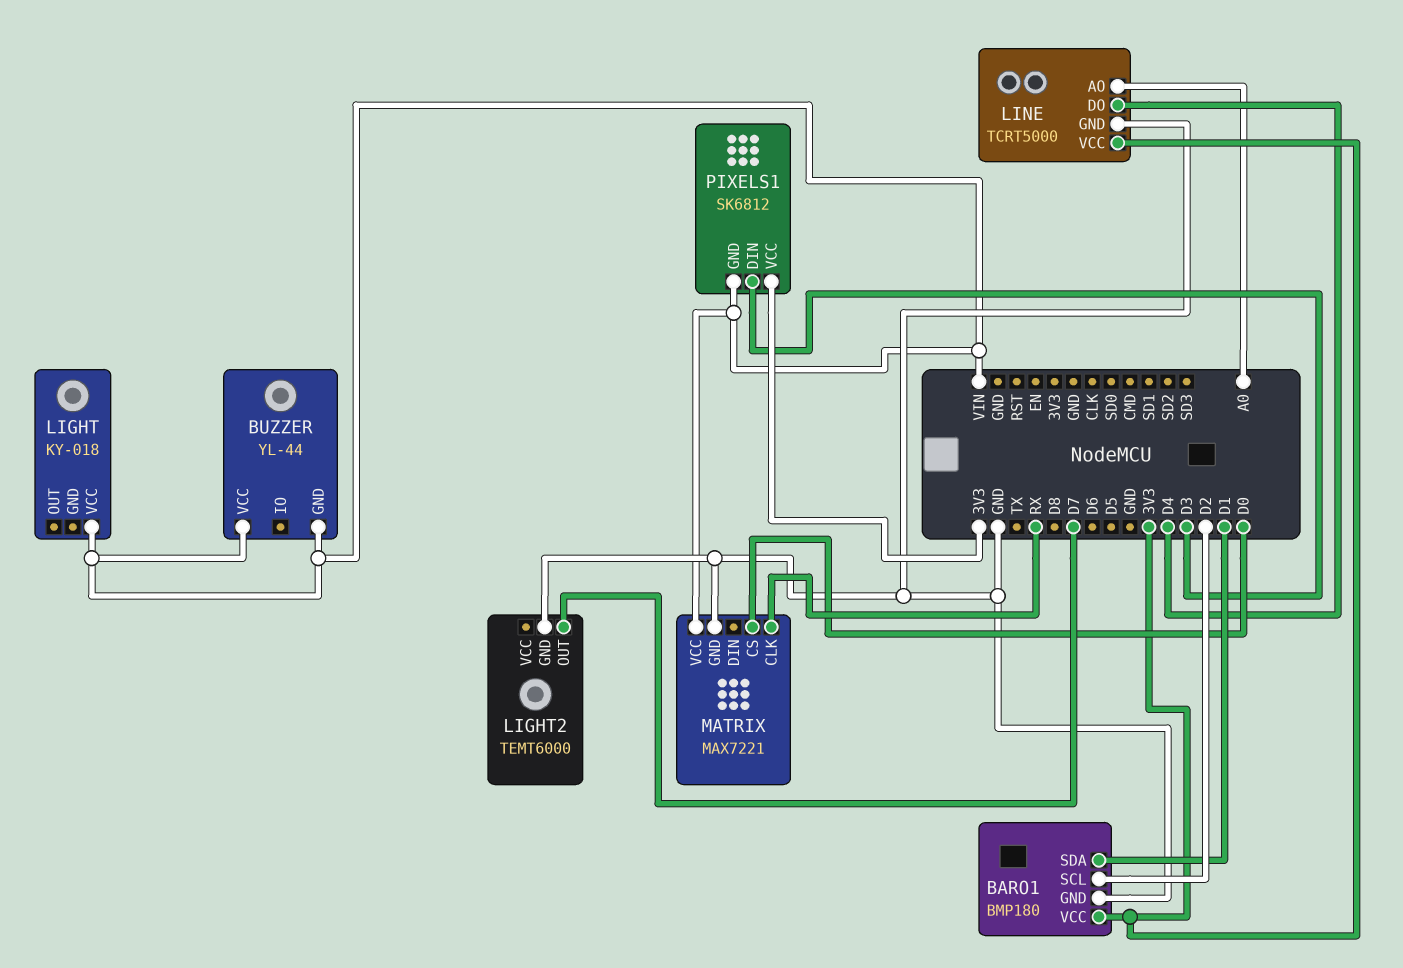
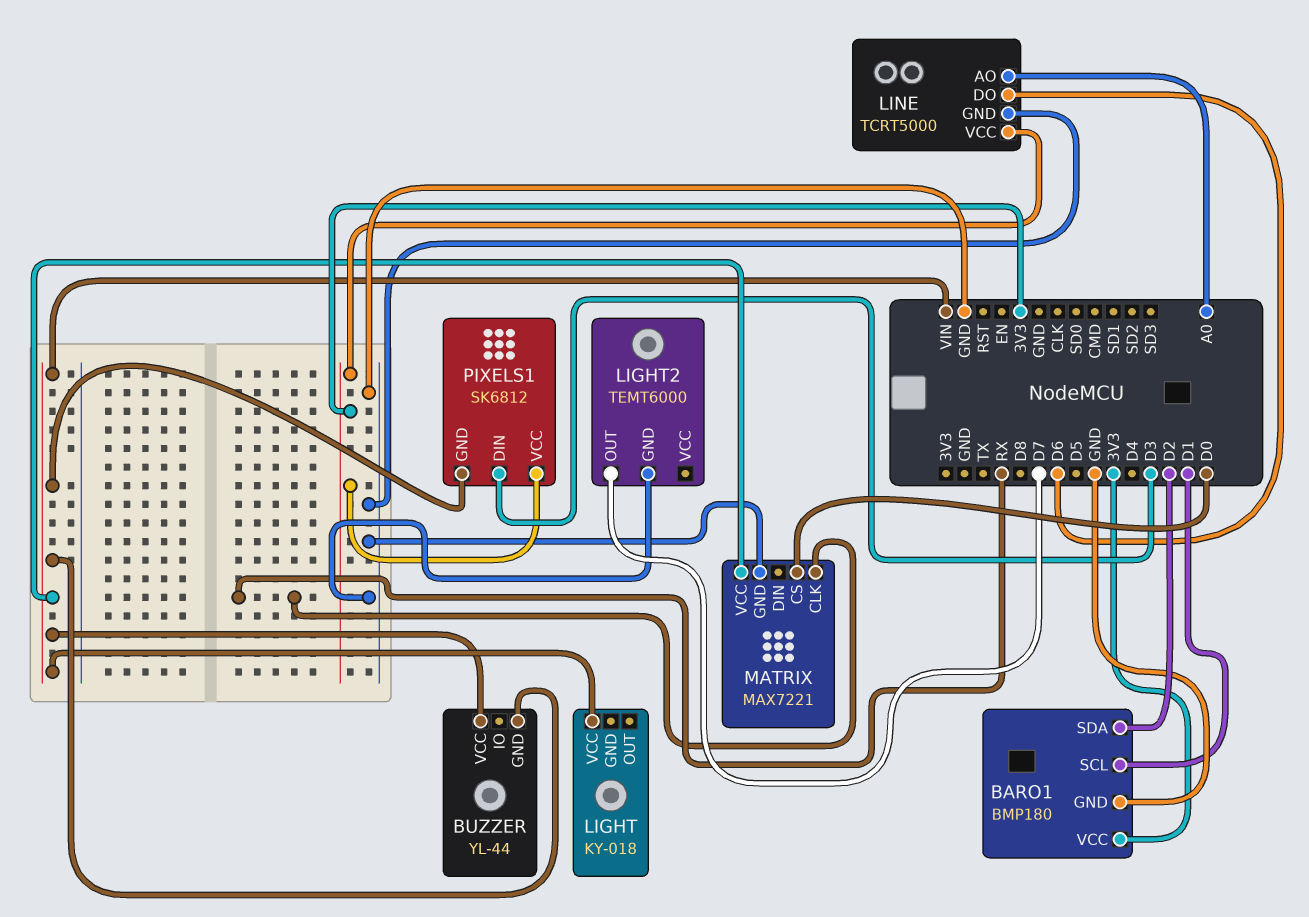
BARO1 pin SCL: D2 -> D1
BARO1 pin SDA: D1 -> D2
LINE pin DO: D4 -> D6

